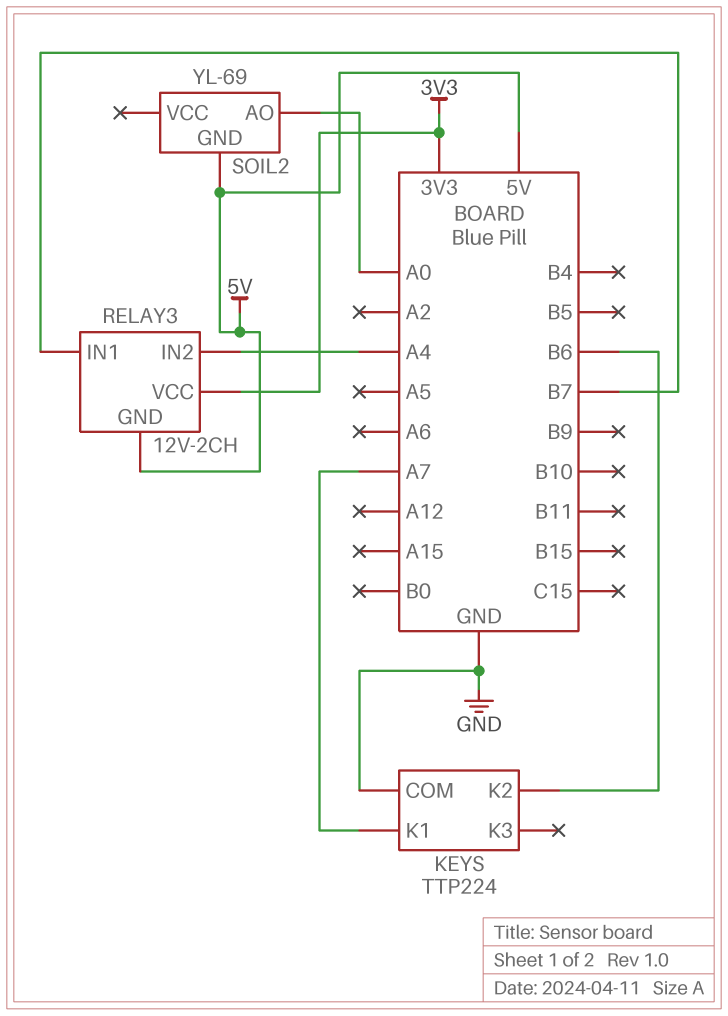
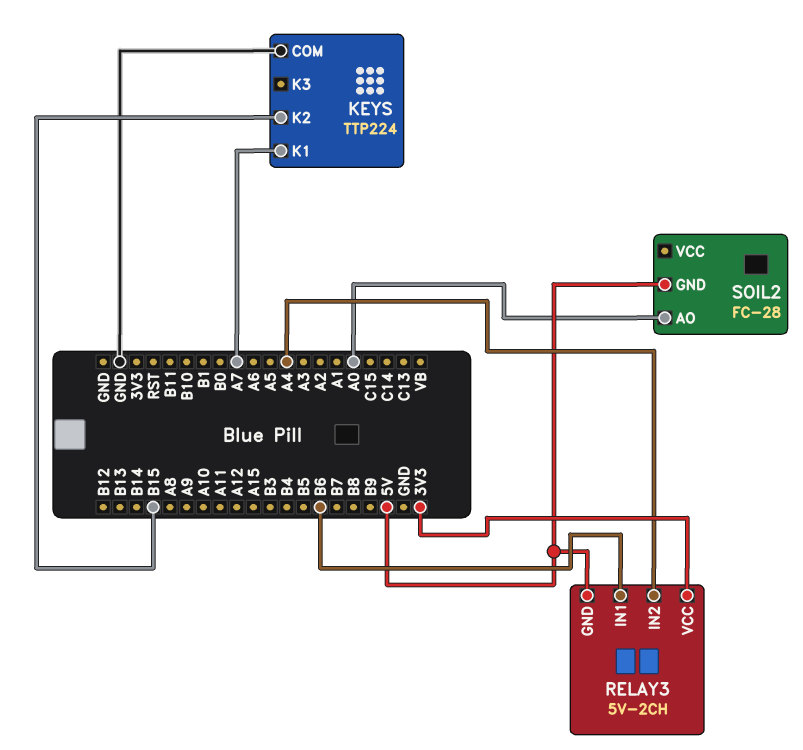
KEYS pin K2: B6 -> B15
RELAY3: 12V-2CH -> 5V-2CH
RELAY3 pin IN1: B7 -> B6
SOIL2: YL-69 -> FC-28

